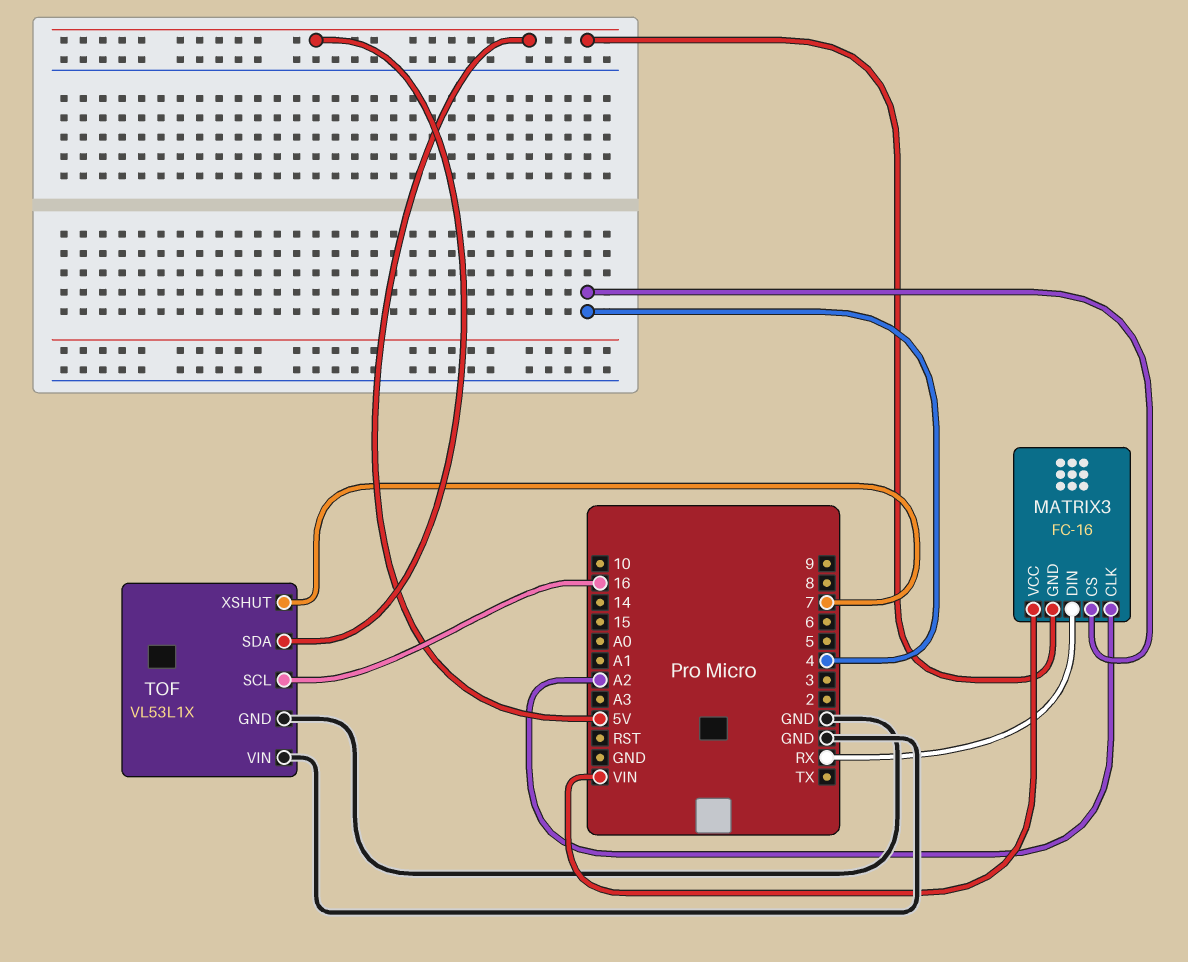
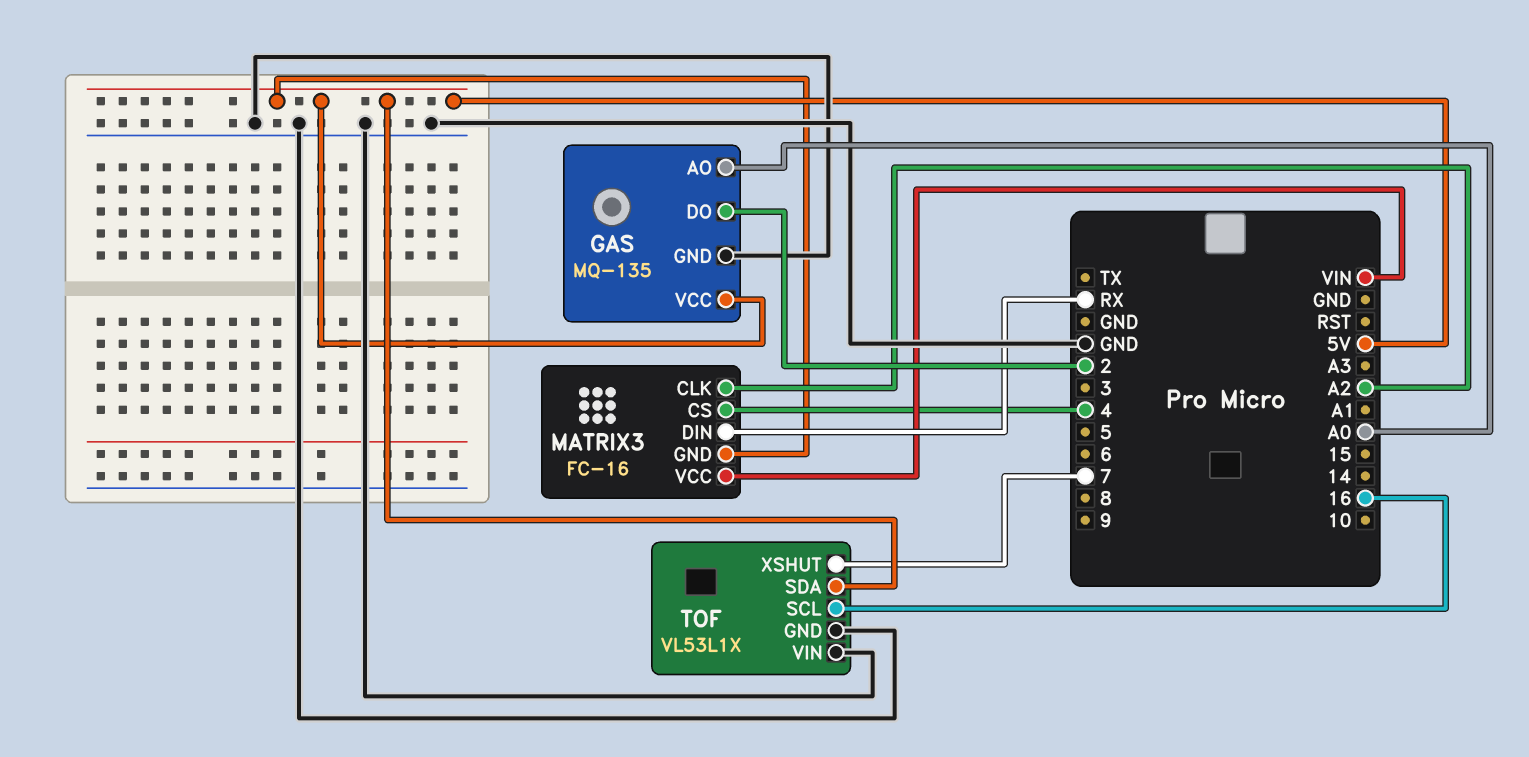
GAS: none -> MQ-135
GAS pin AO: none -> A0
GAS pin DO: none -> 2
GAS pin GND: none -> GND
GAS pin VCC: none -> 5V

